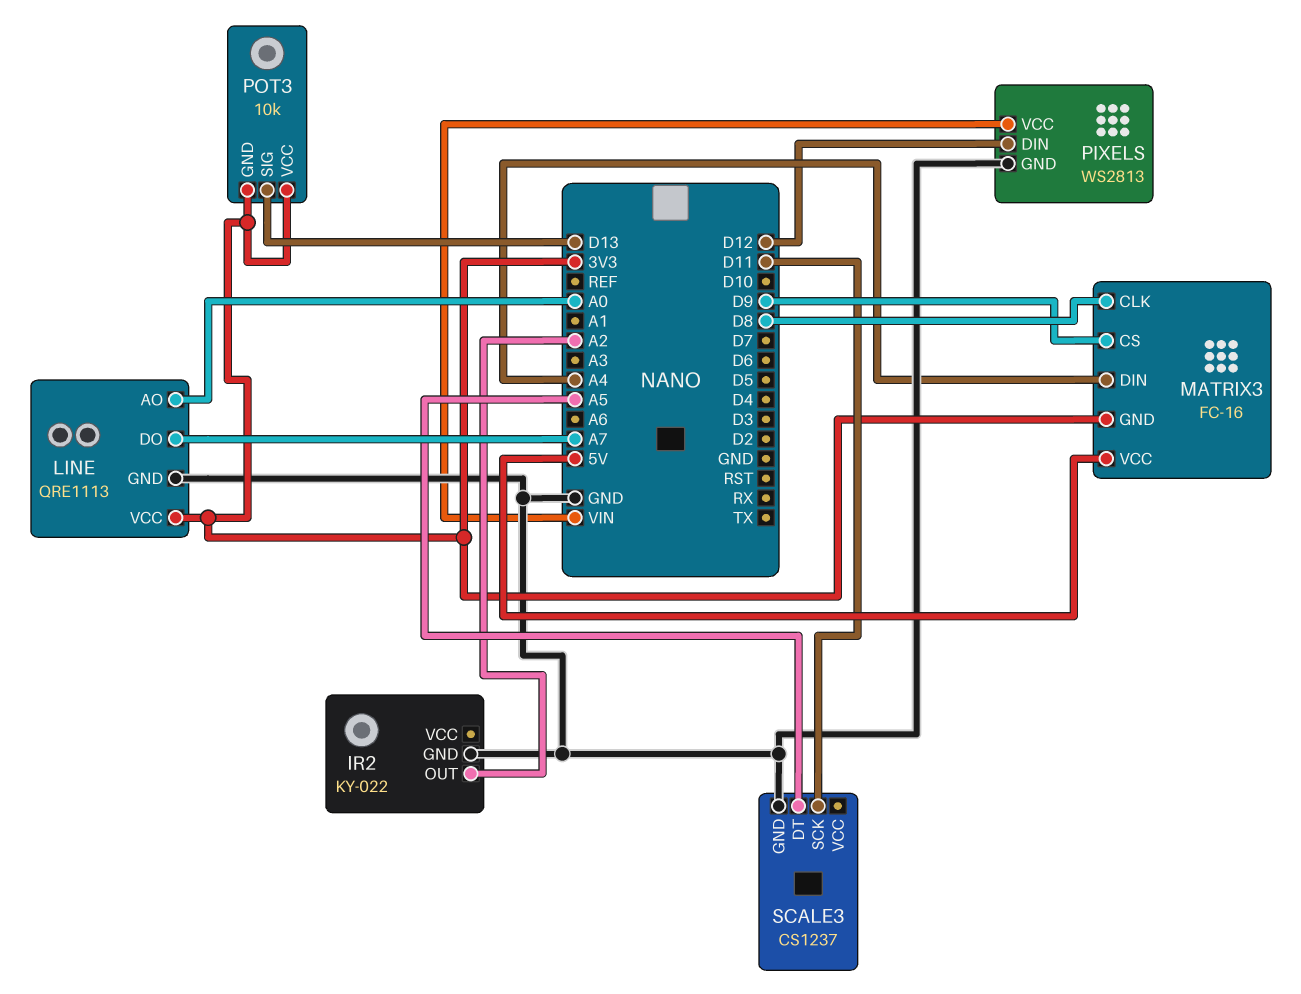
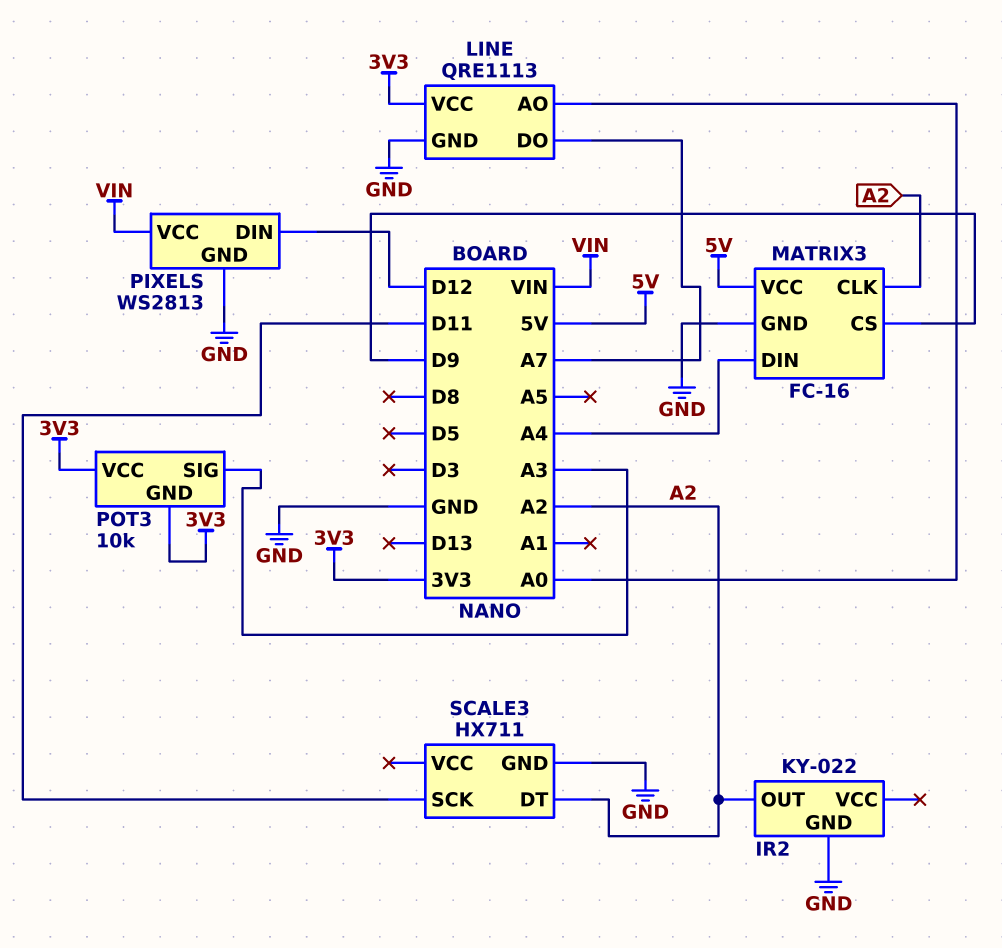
MATRIX3 pin CLK: D8 -> A2
MATRIX3 pin GND: 3V3 -> GND
POT3 pin SIG: D13 -> A3
SCALE3: CS1237 -> HX711
SCALE3 pin DT: A5 -> A2

